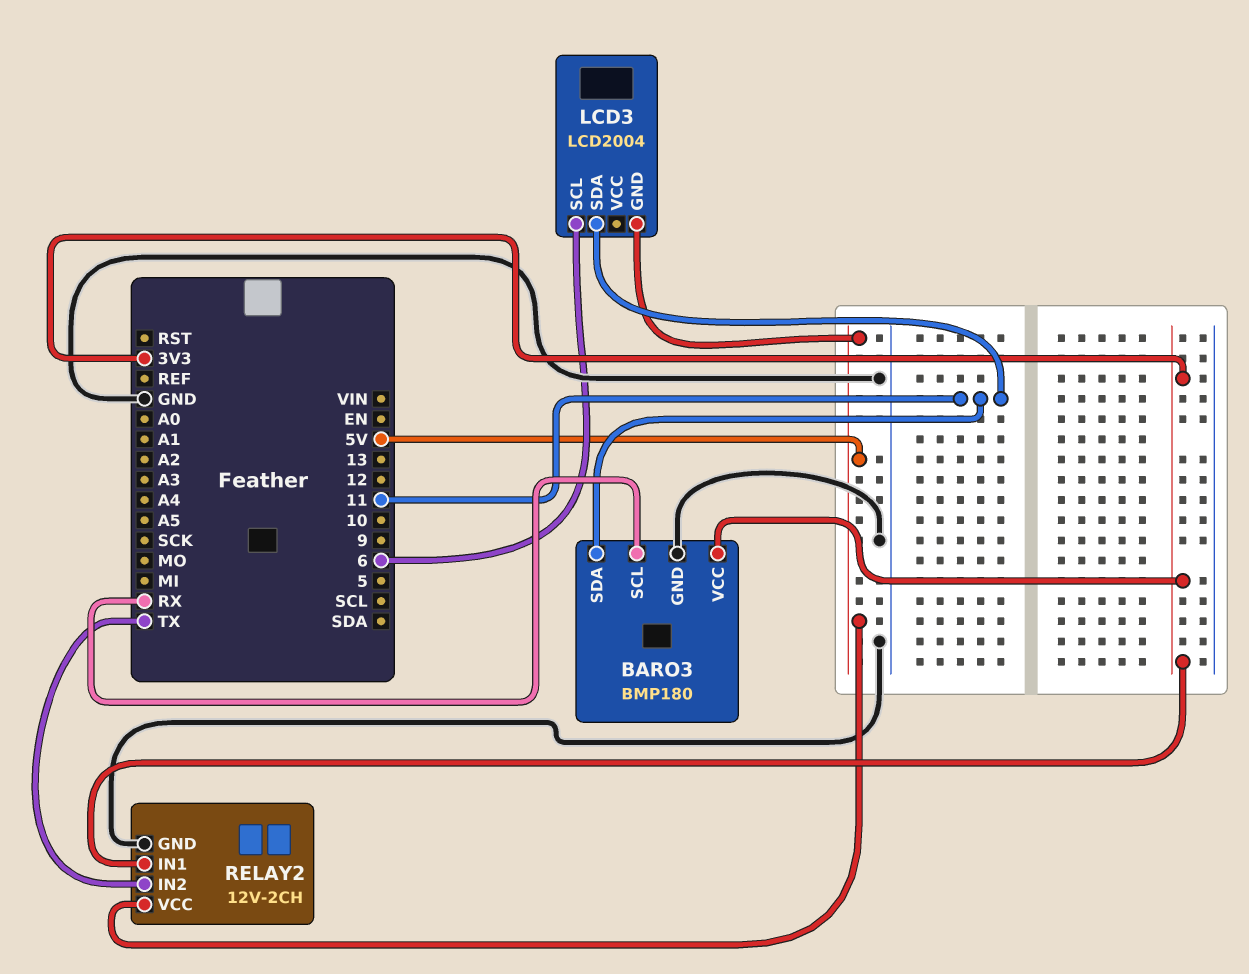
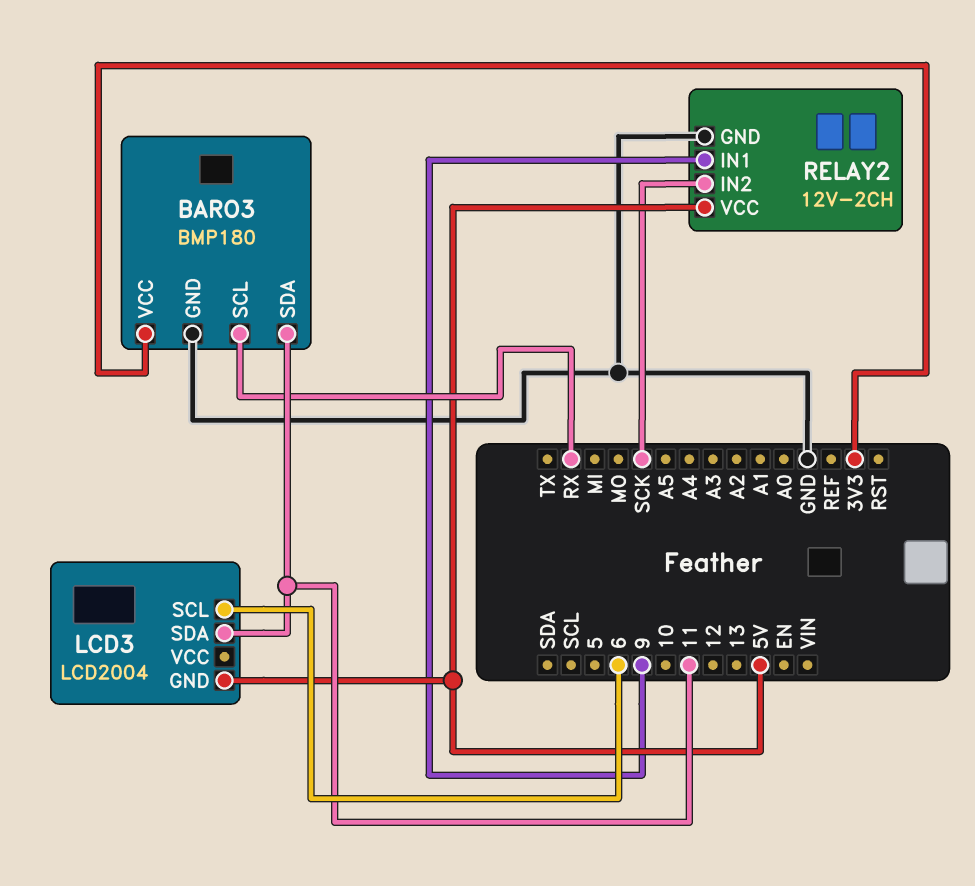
RELAY2 pin IN1: 3V3 -> 9
RELAY2 pin IN2: TX -> SCK

